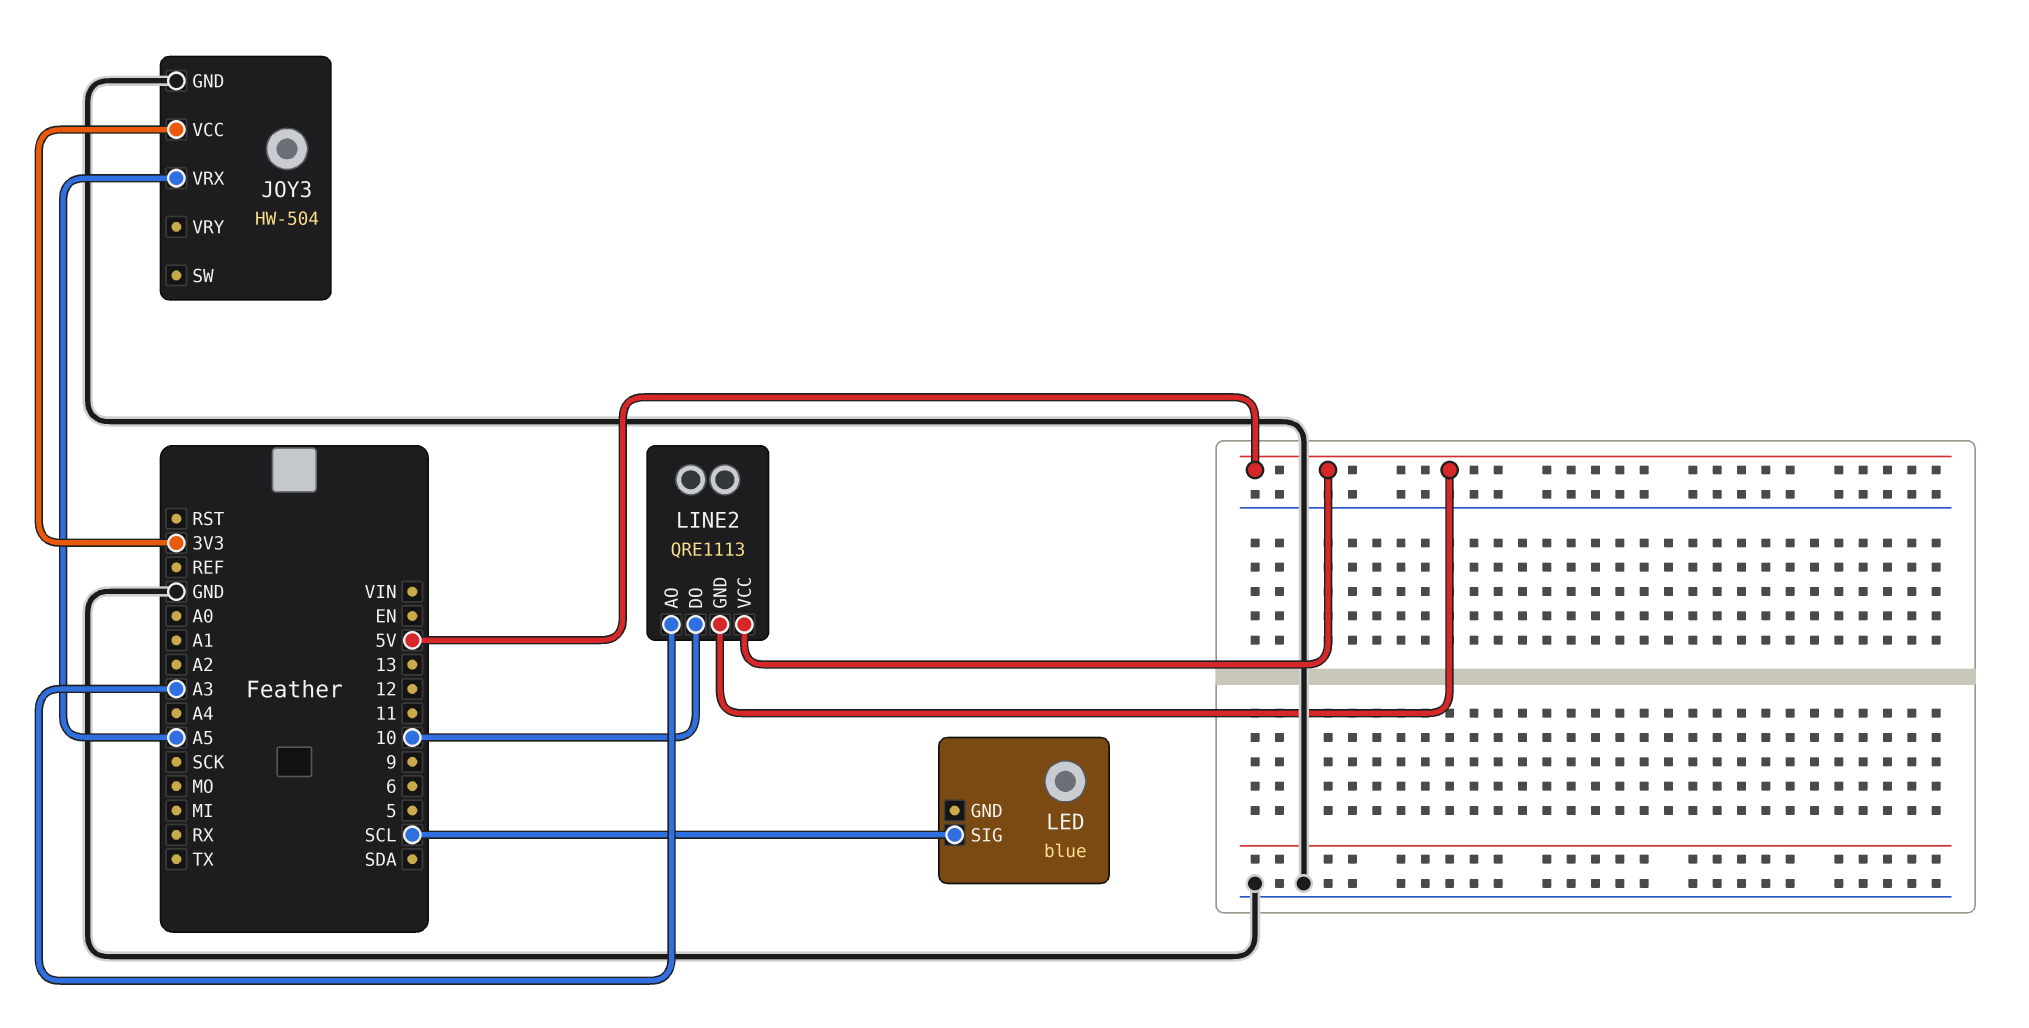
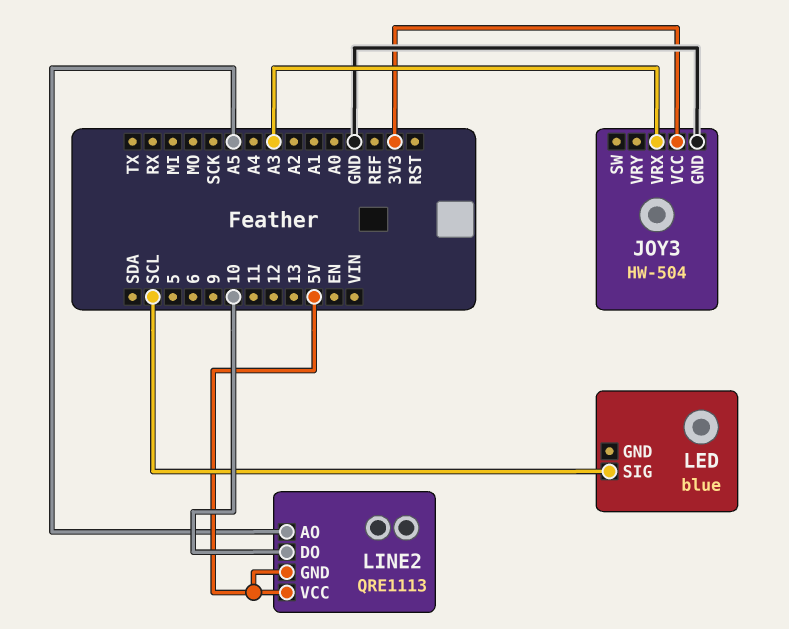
JOY3 pin VRX: A5 -> A3
LINE2 pin AO: A3 -> A5

